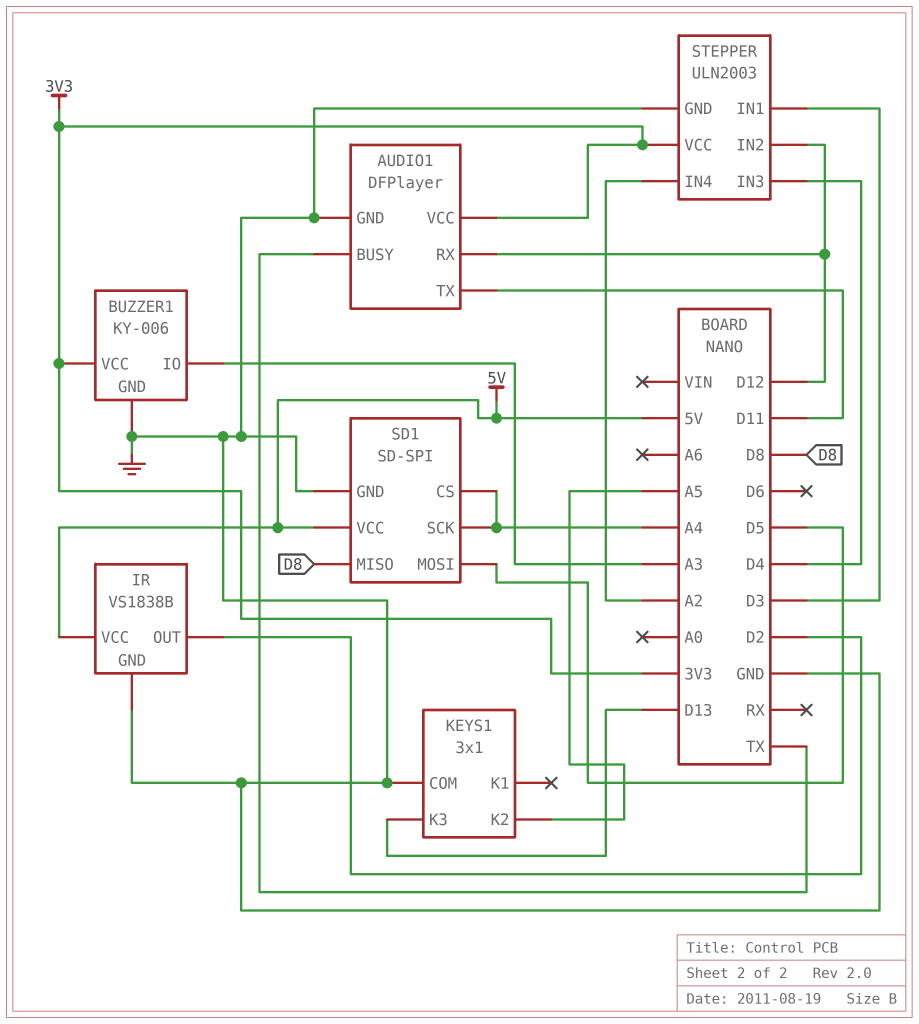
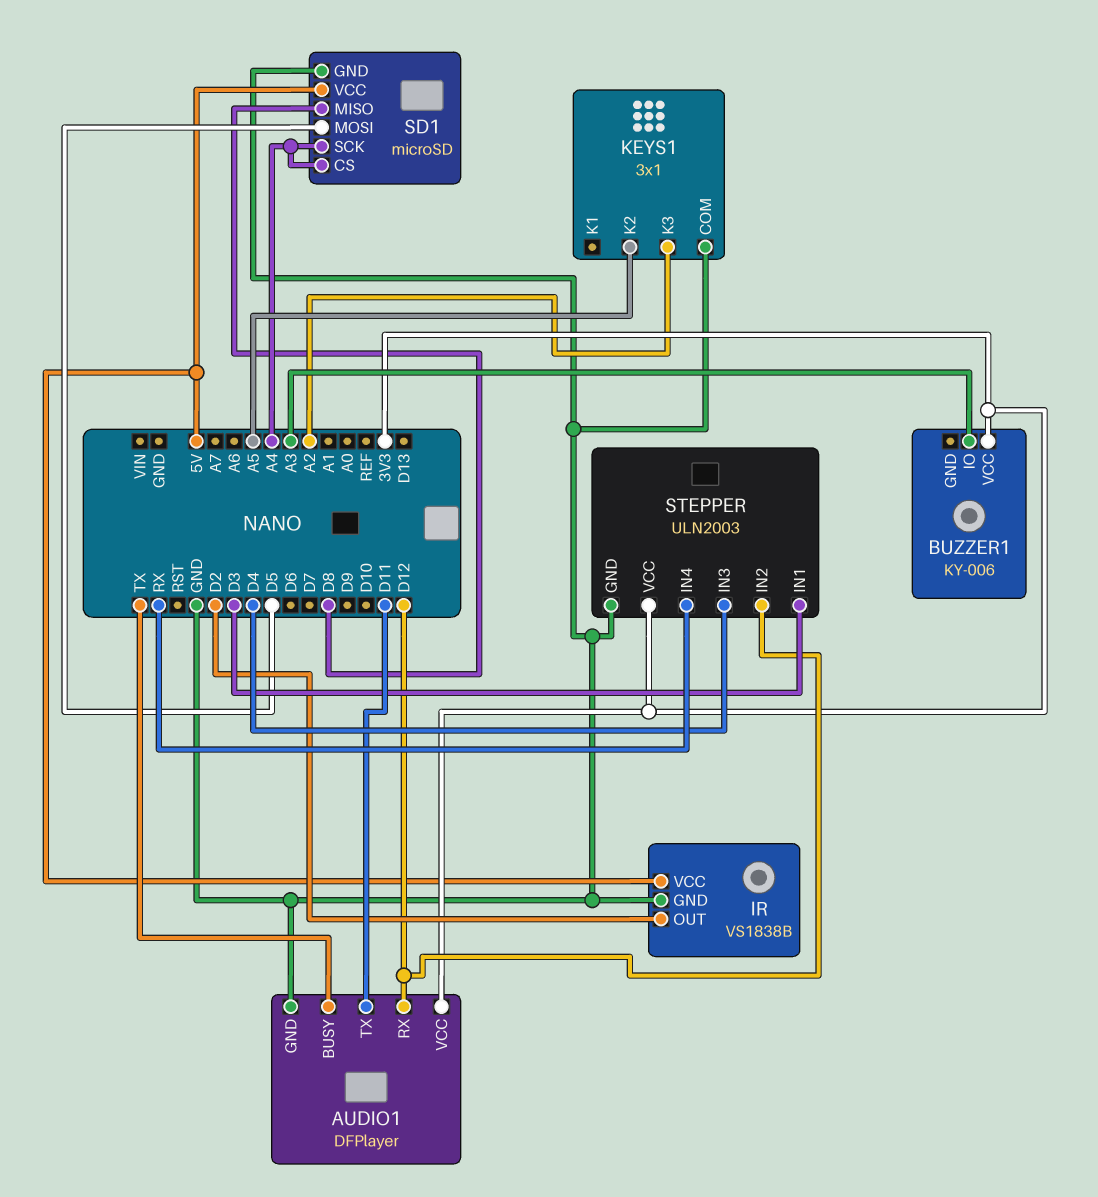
BUZZER1 pin GND: GND -> none
KEYS1 pin K3: D13 -> A2
SD1: SD-SPI -> microSD
STEPPER pin IN4: A2 -> RX

